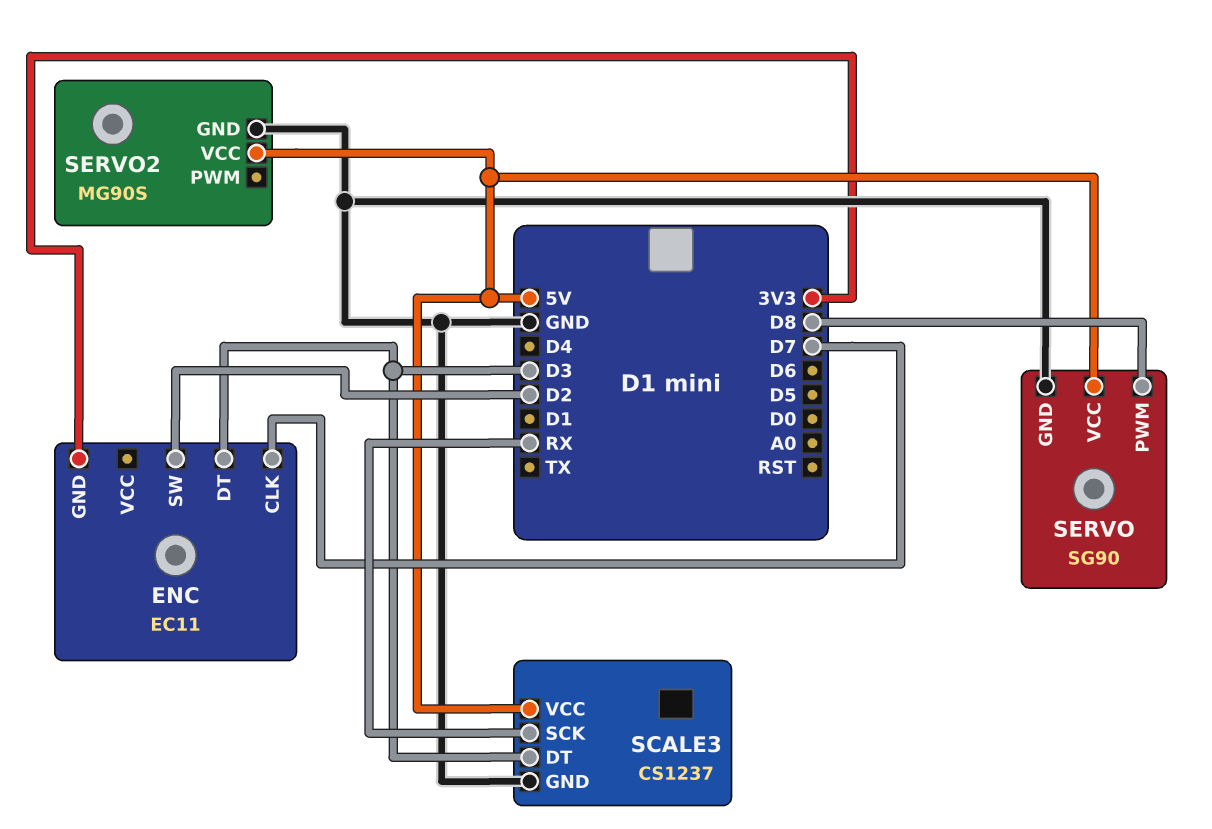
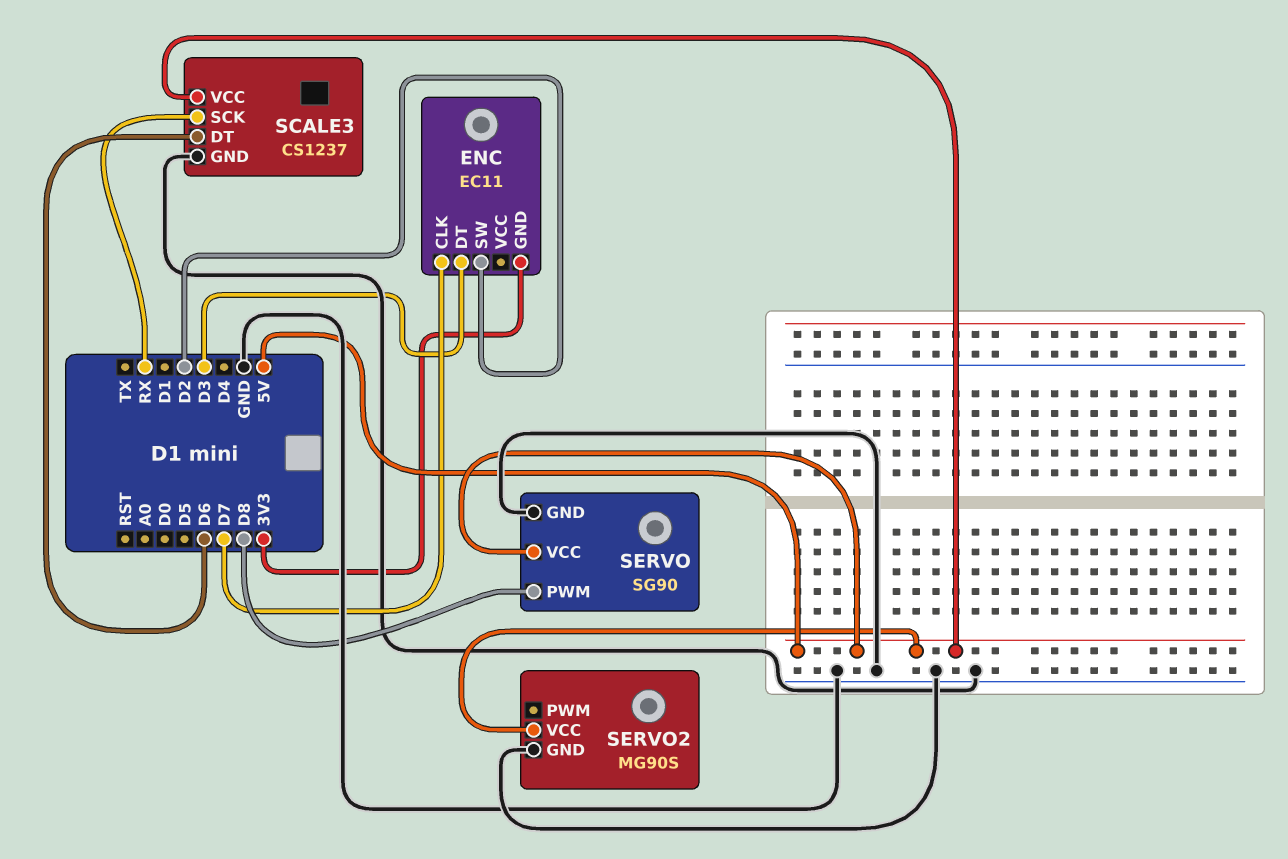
SCALE3 pin DT: D3 -> D6

